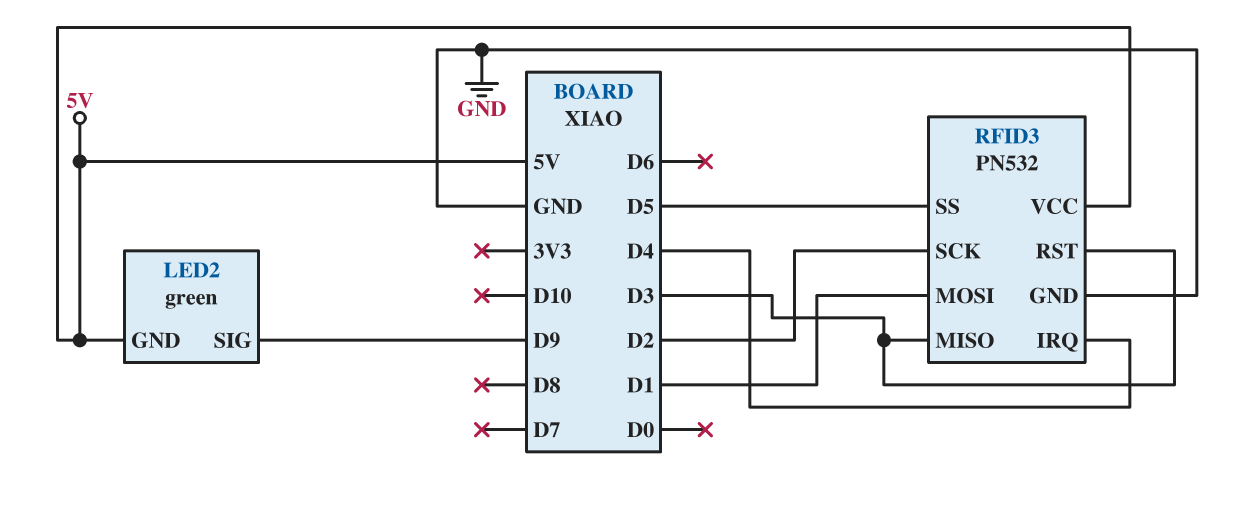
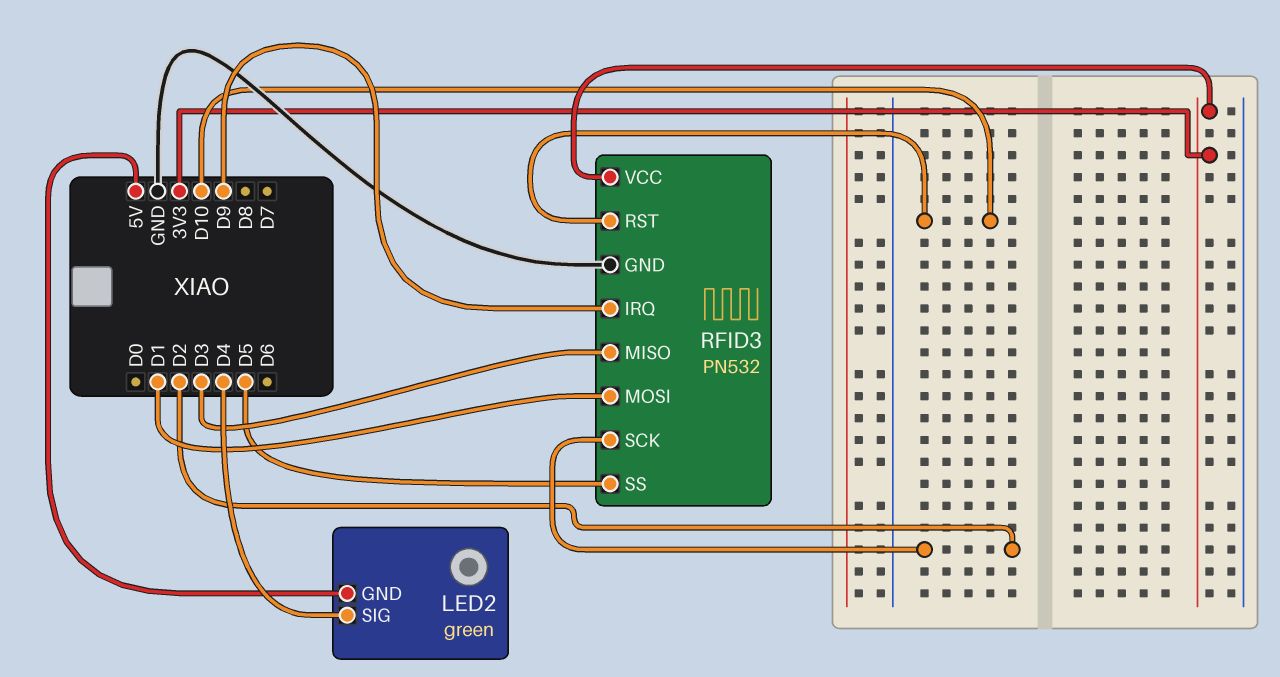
LED2 pin SIG: D9 -> D4
RFID3 pin IRQ: D4 -> D9
RFID3 pin RST: D3 -> D10
RFID3 pin VCC: 5V -> 3V3

